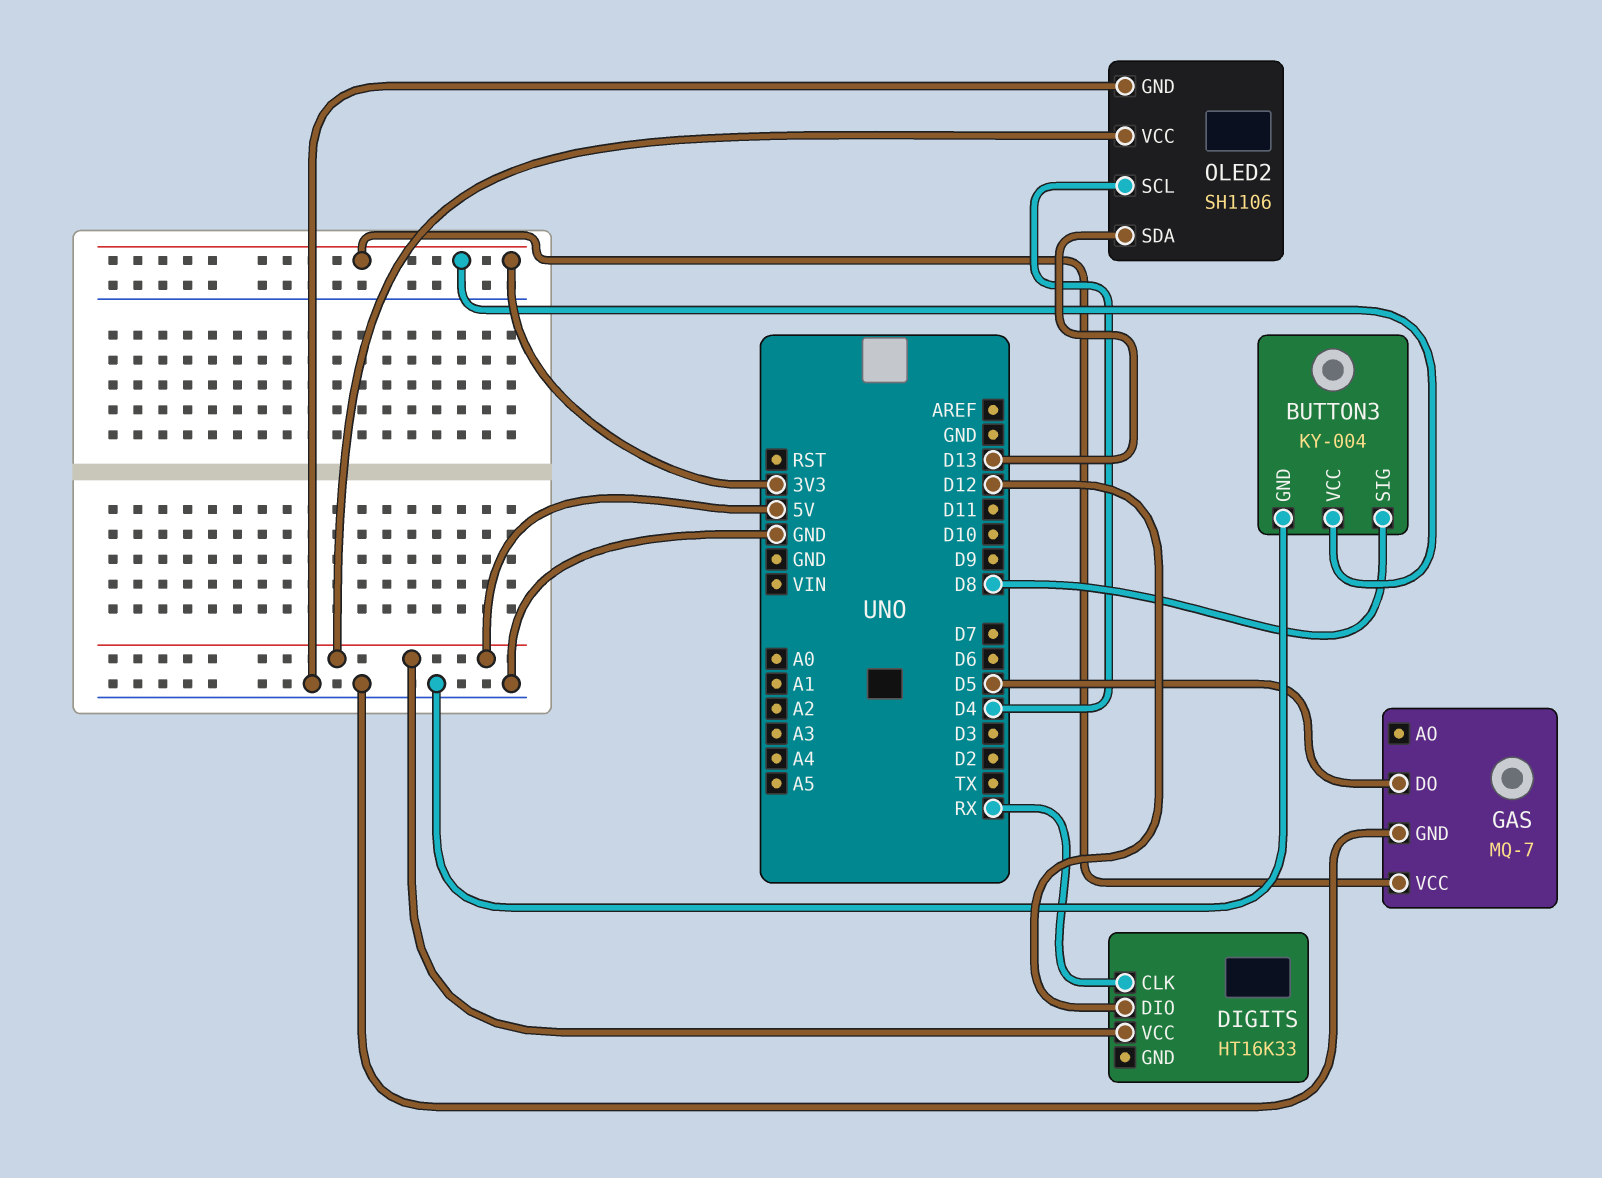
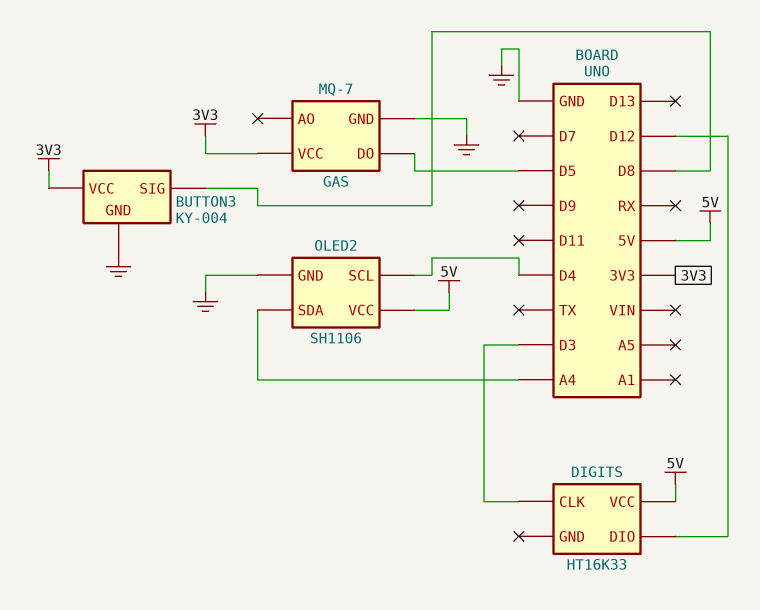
DIGITS pin CLK: RX -> D3
OLED2 pin SDA: D13 -> A4

